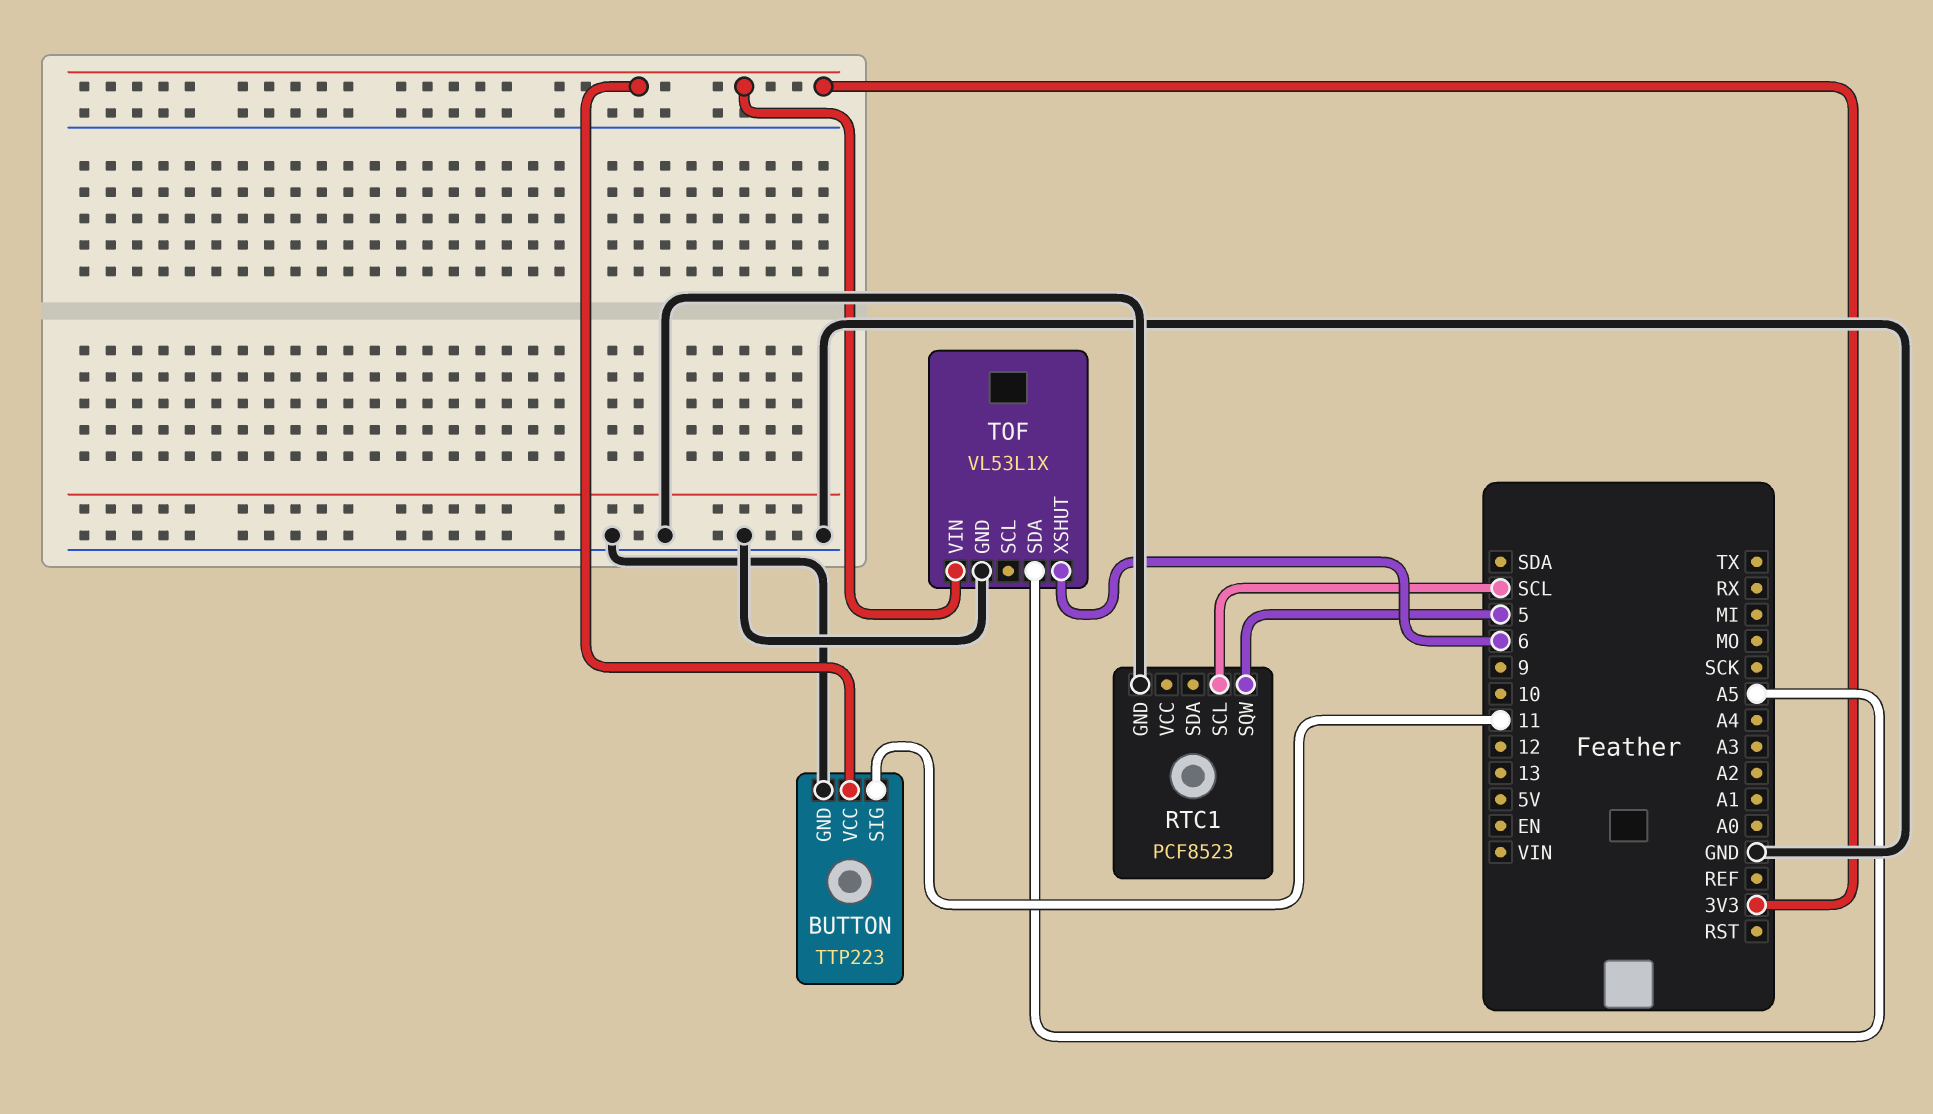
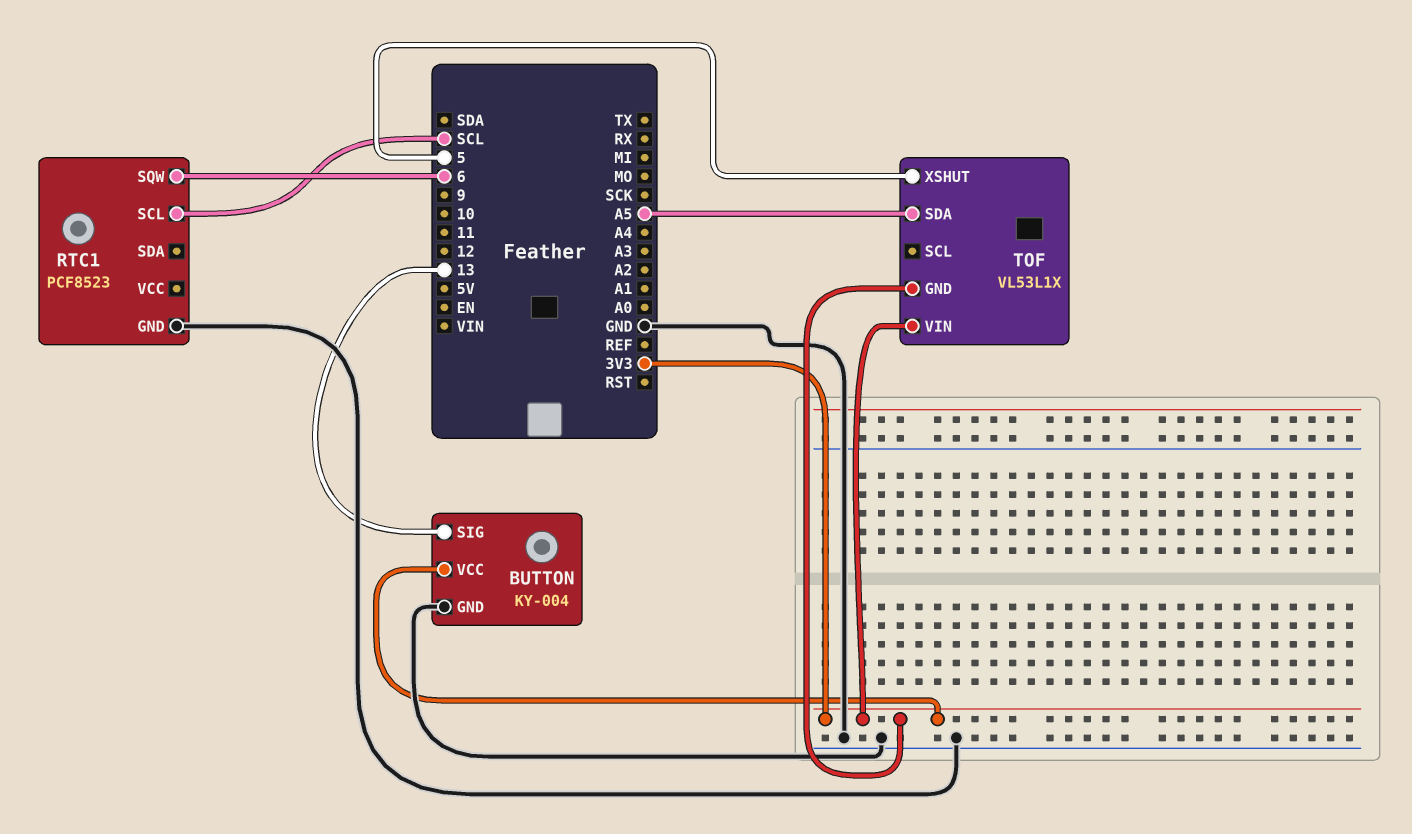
BUTTON: TTP223 -> KY-004
BUTTON pin SIG: 11 -> 13
RTC1 pin SQW: 5 -> 6
TOF pin GND: GND -> 3V3
TOF pin XSHUT: 6 -> 5

